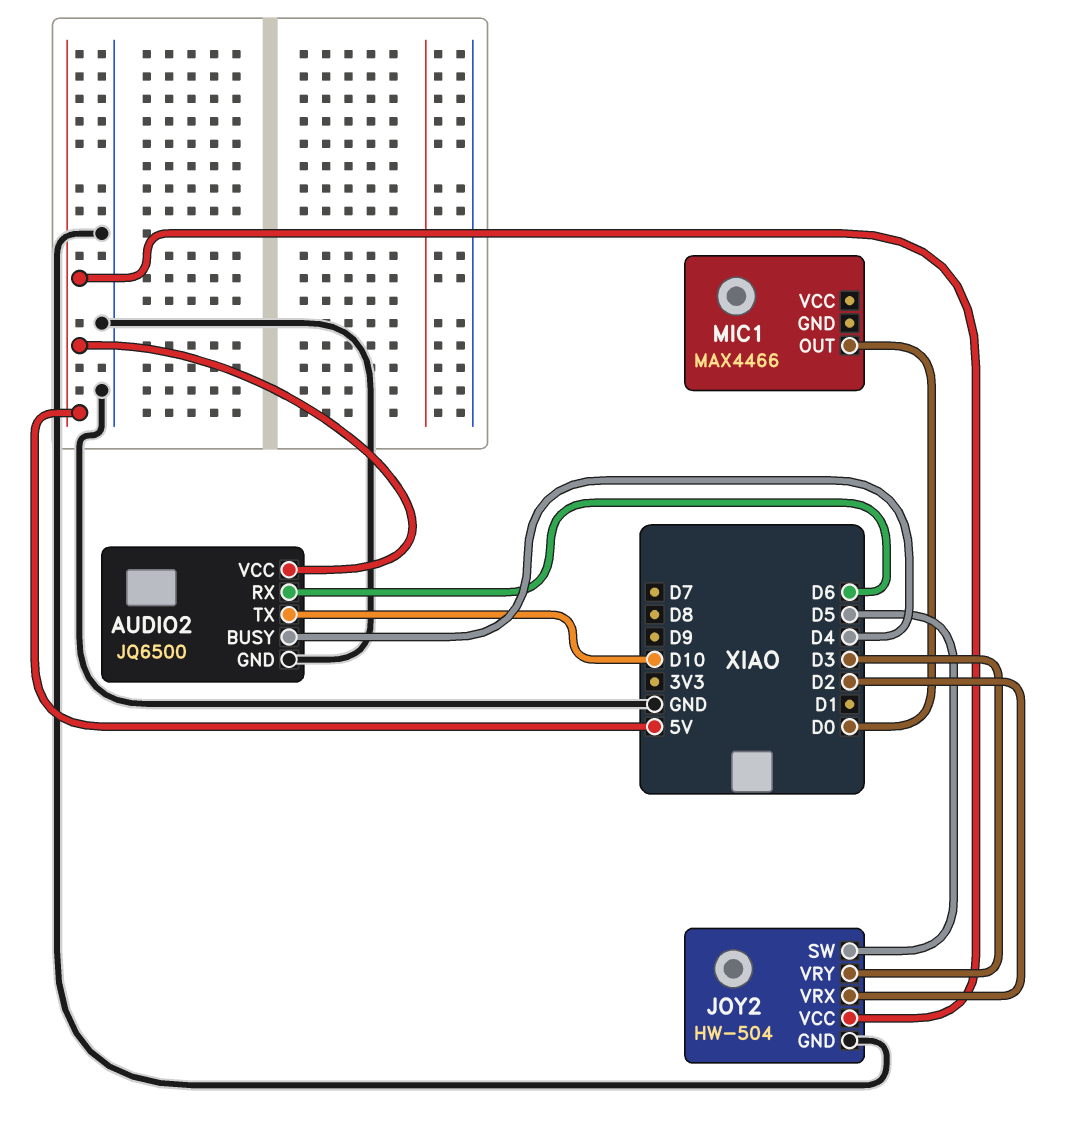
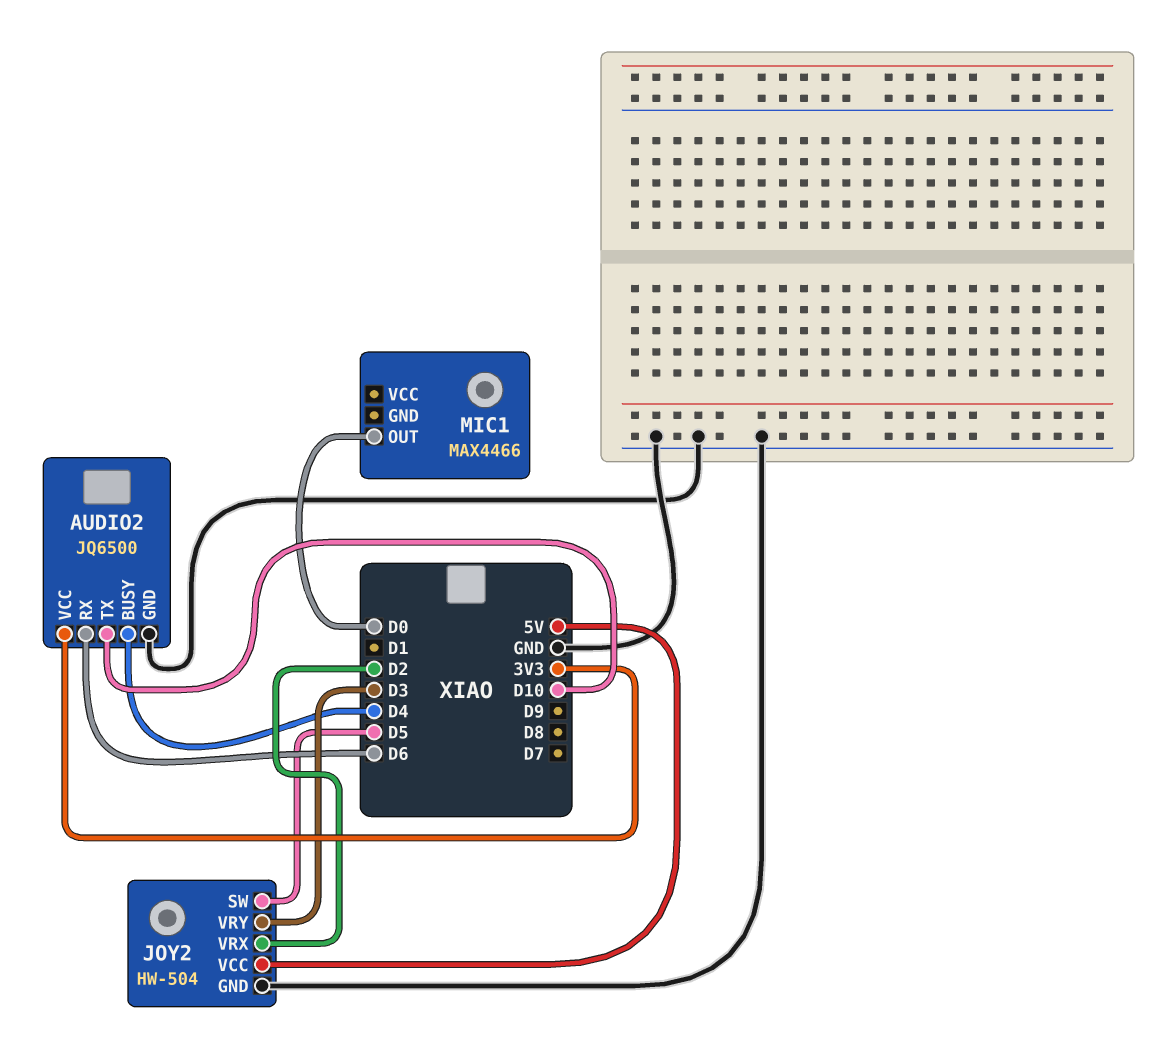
AUDIO2 pin VCC: 5V -> 3V3

